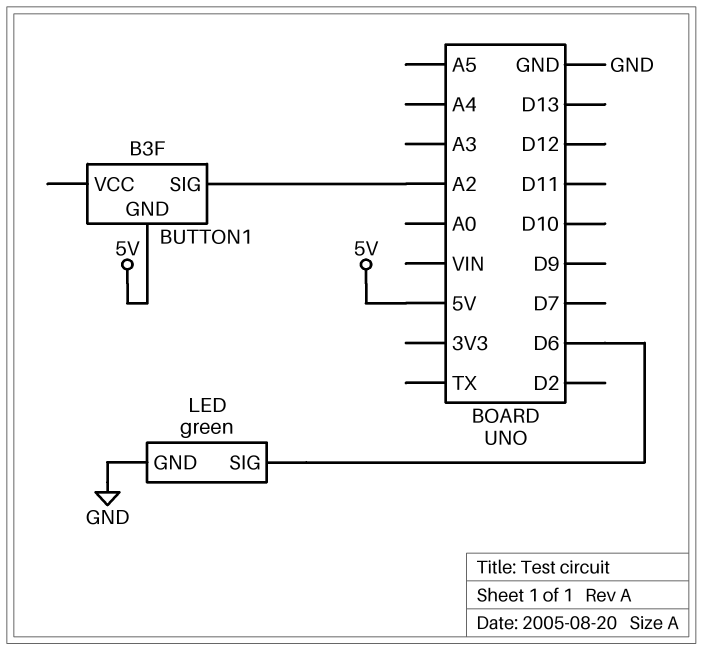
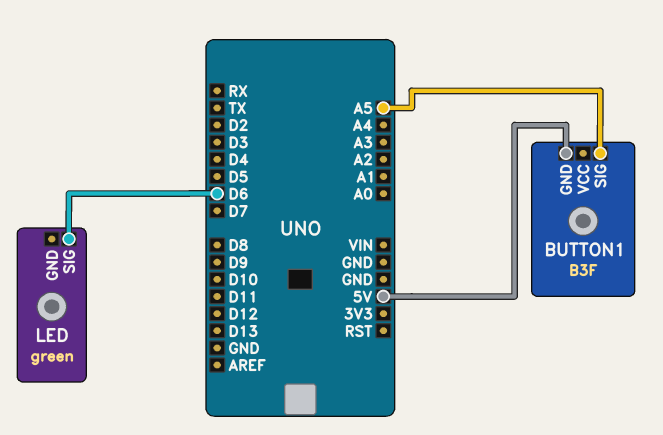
BUTTON1 pin SIG: A2 -> A5
LED pin GND: GND -> none

